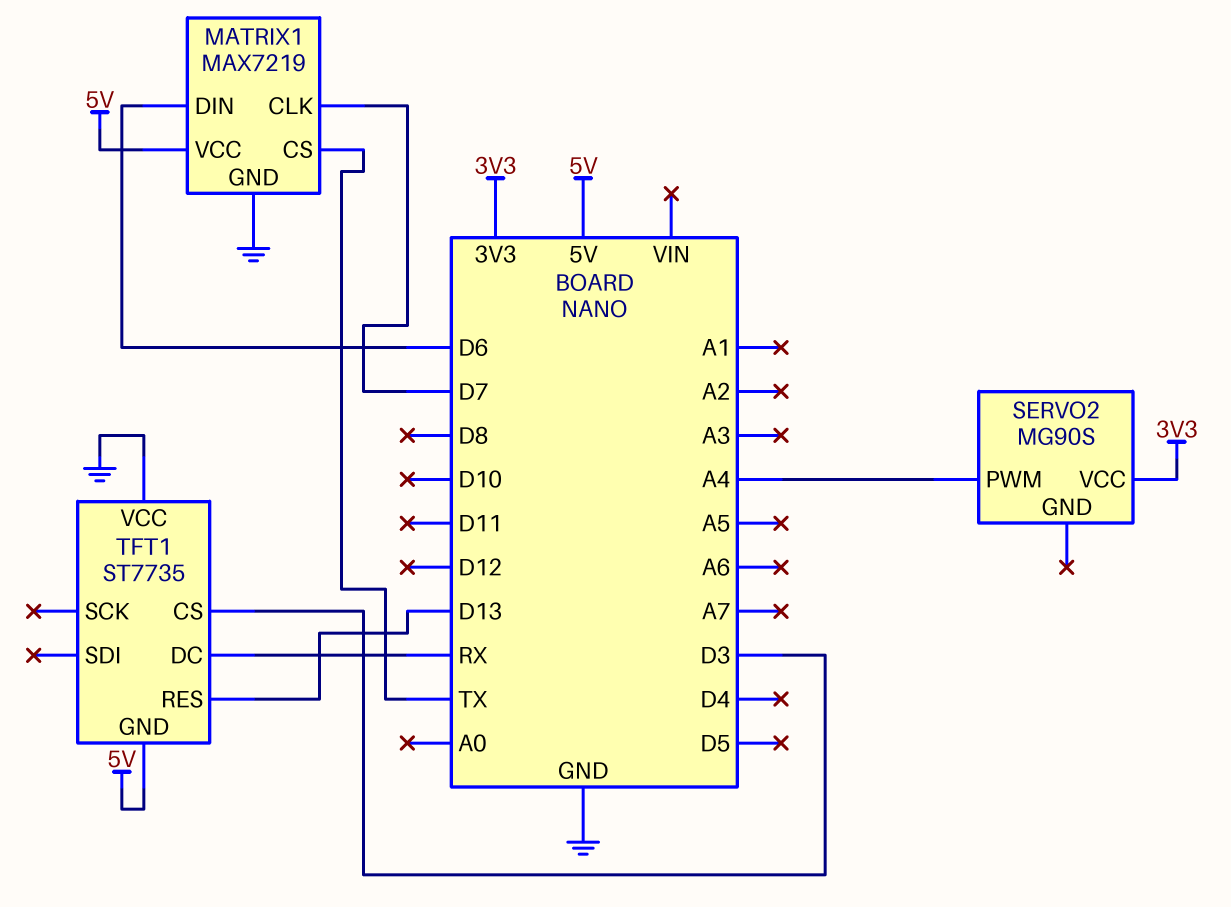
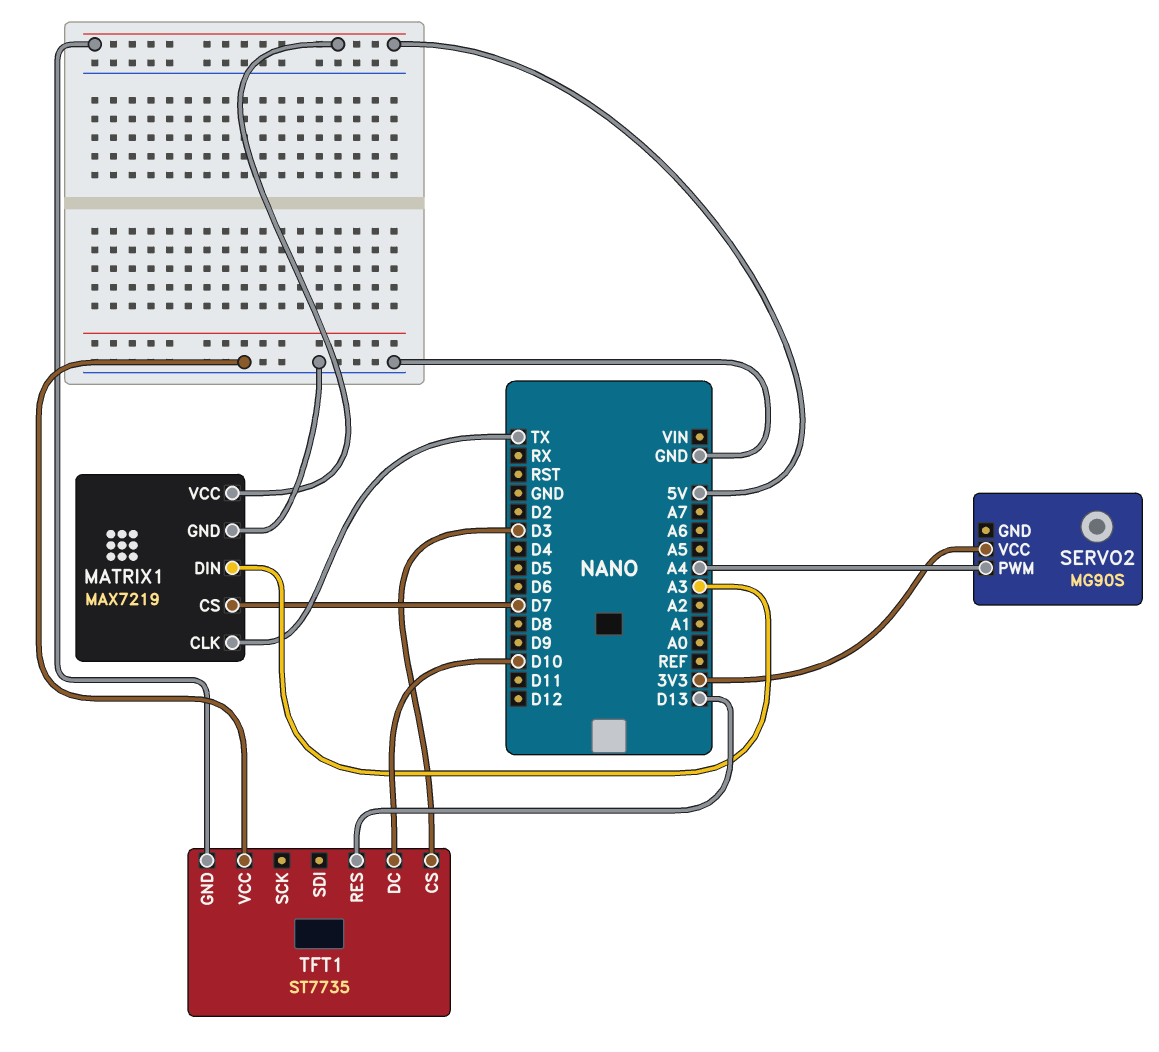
MATRIX1 pin CLK: D7 -> TX
MATRIX1 pin CS: TX -> D7
MATRIX1 pin DIN: D6 -> A3
TFT1 pin DC: RX -> D10

